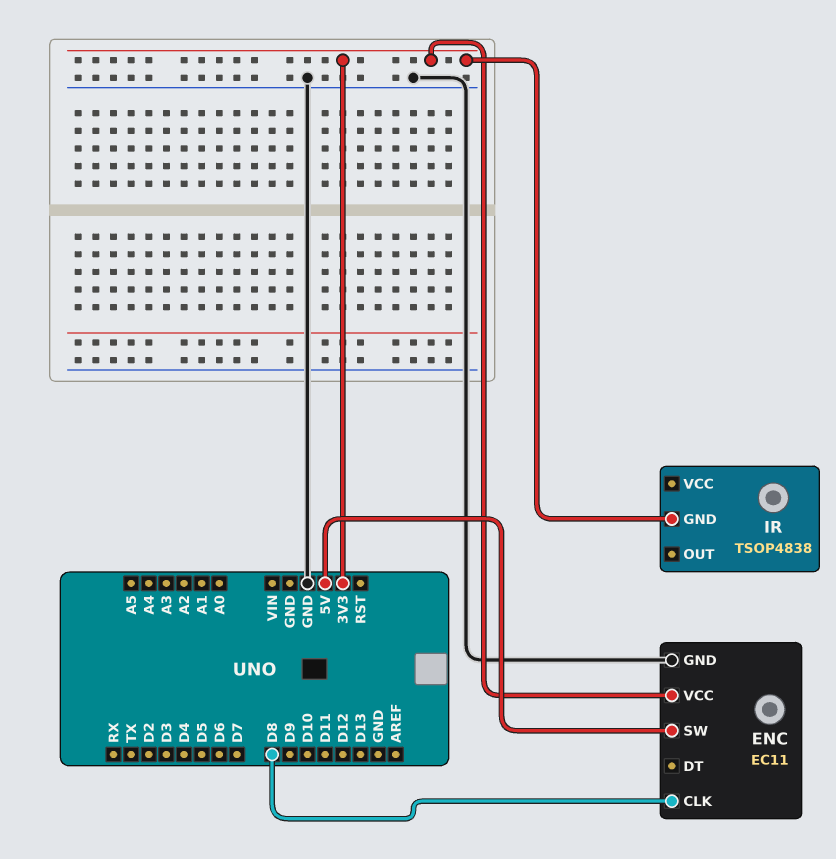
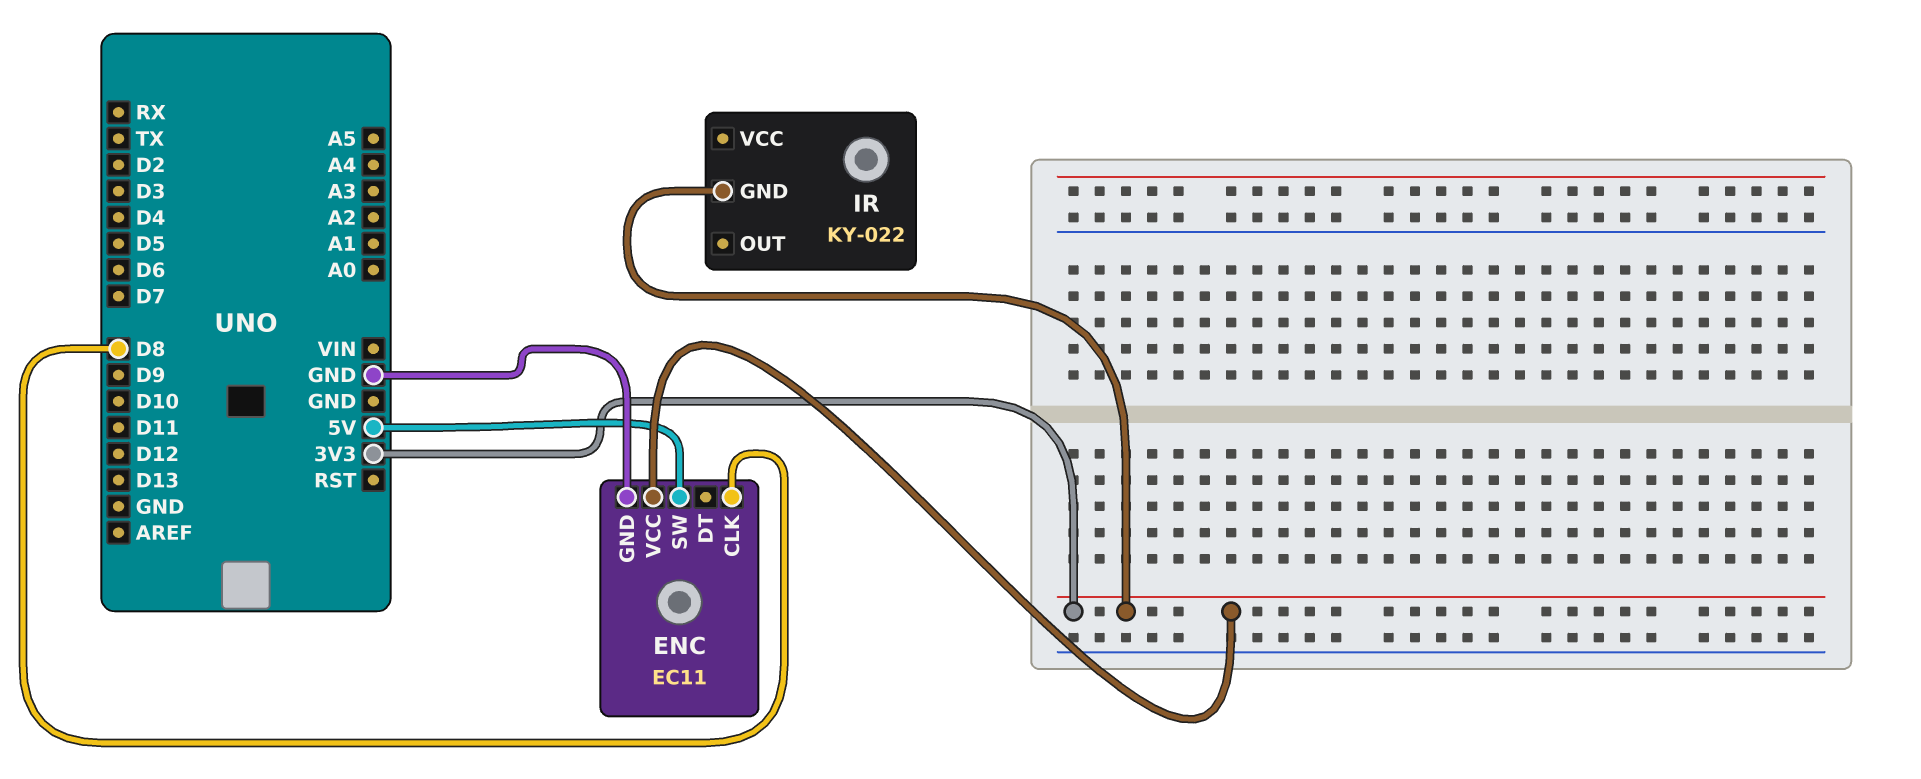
IR: TSOP4838 -> KY-022

